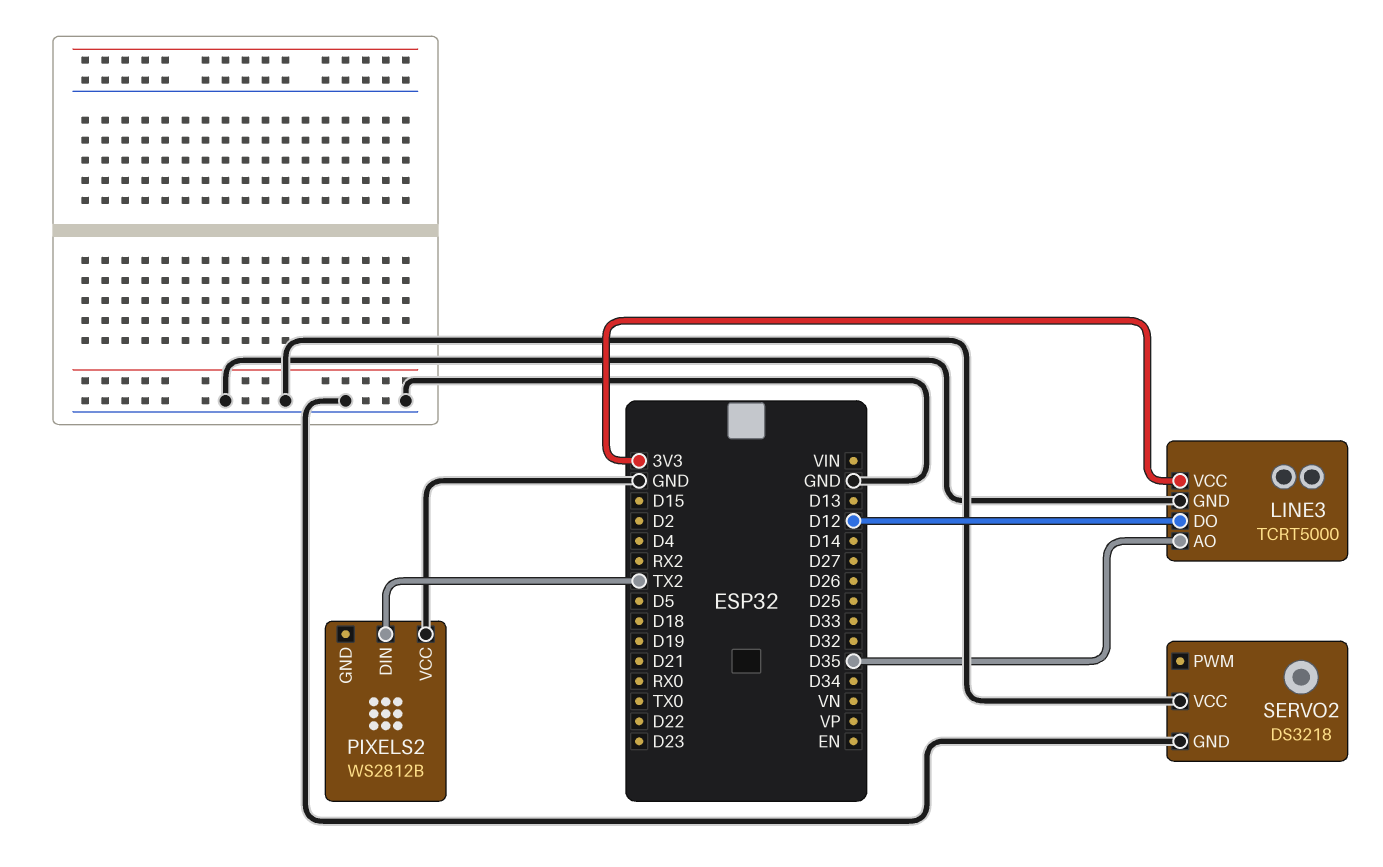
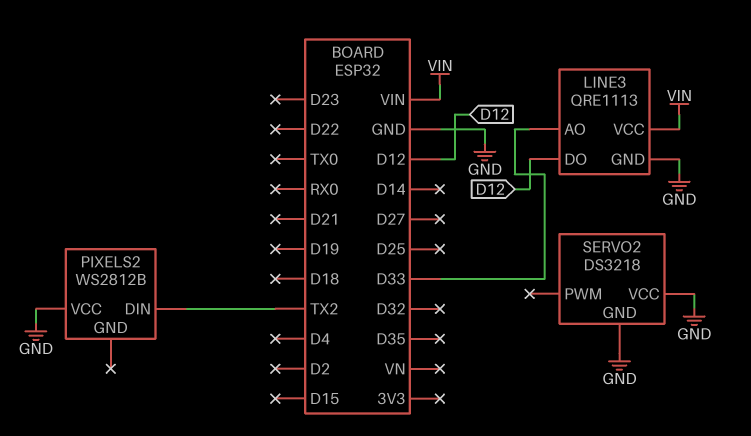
LINE3: TCRT5000 -> QRE1113
LINE3 pin AO: D35 -> D33
LINE3 pin VCC: 3V3 -> VIN

